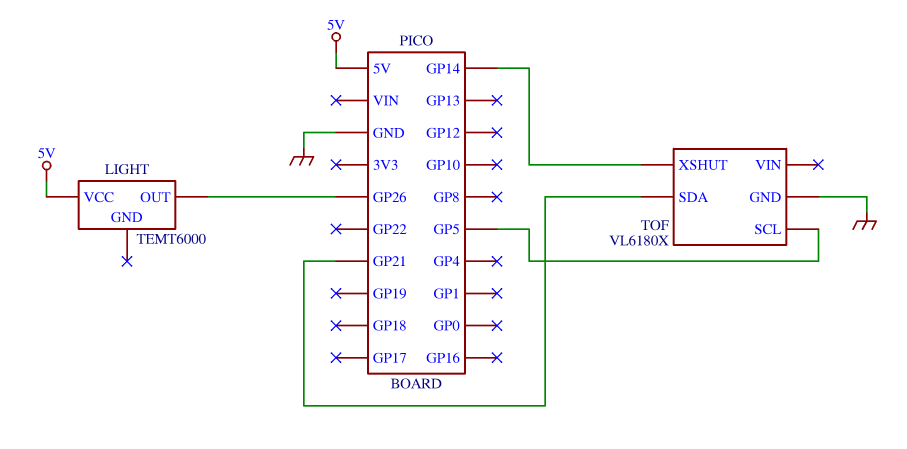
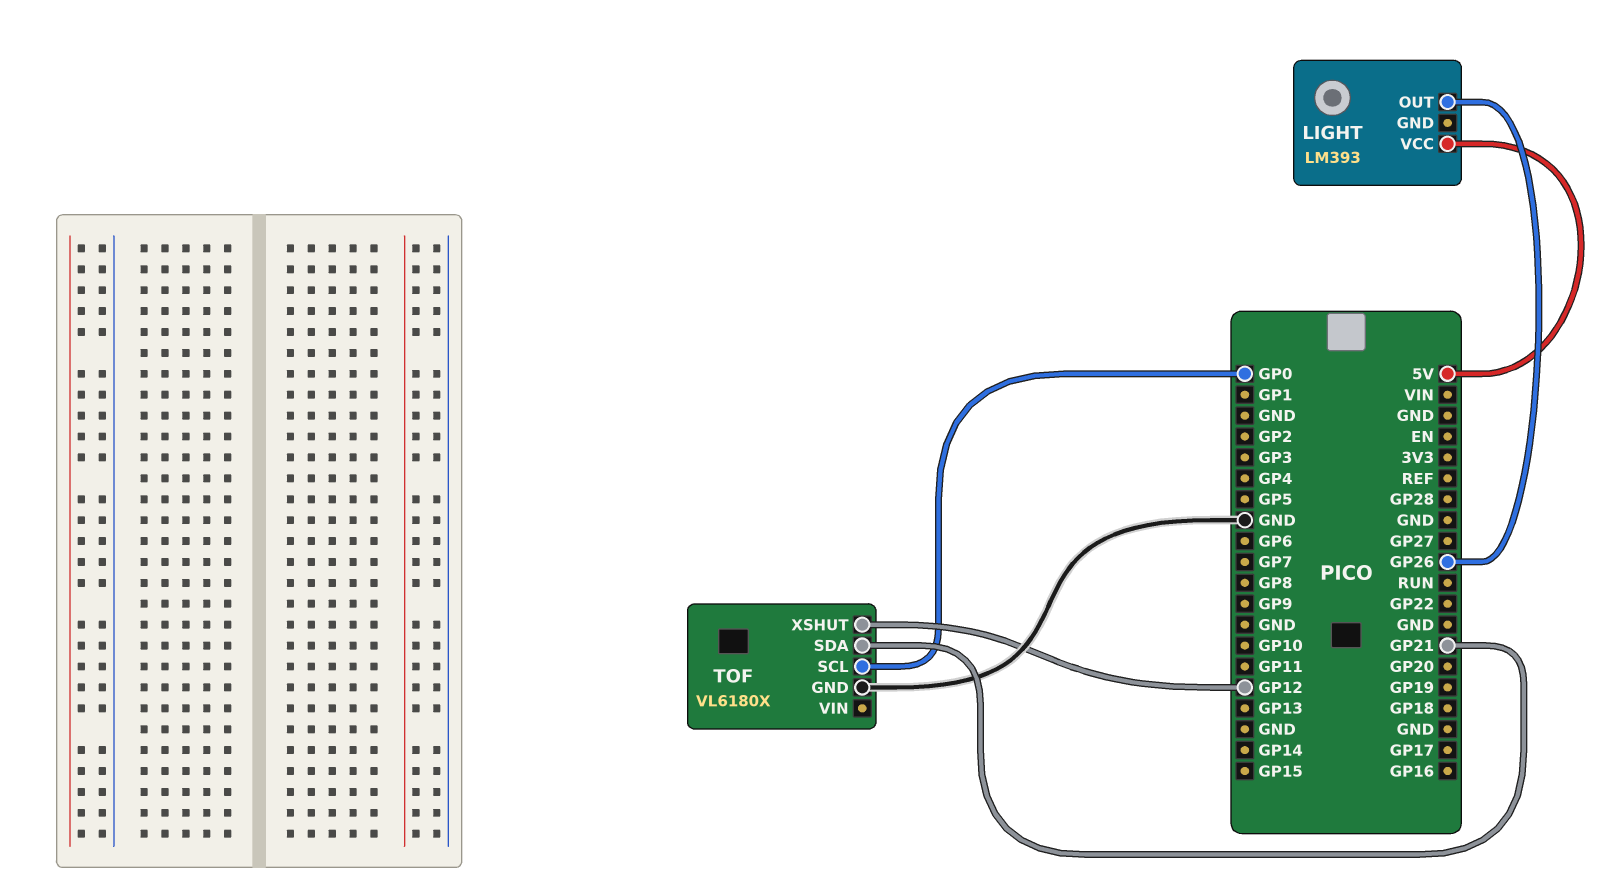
LIGHT: TEMT6000 -> LM393
TOF pin SCL: GP5 -> GP0
TOF pin XSHUT: GP14 -> GP12

